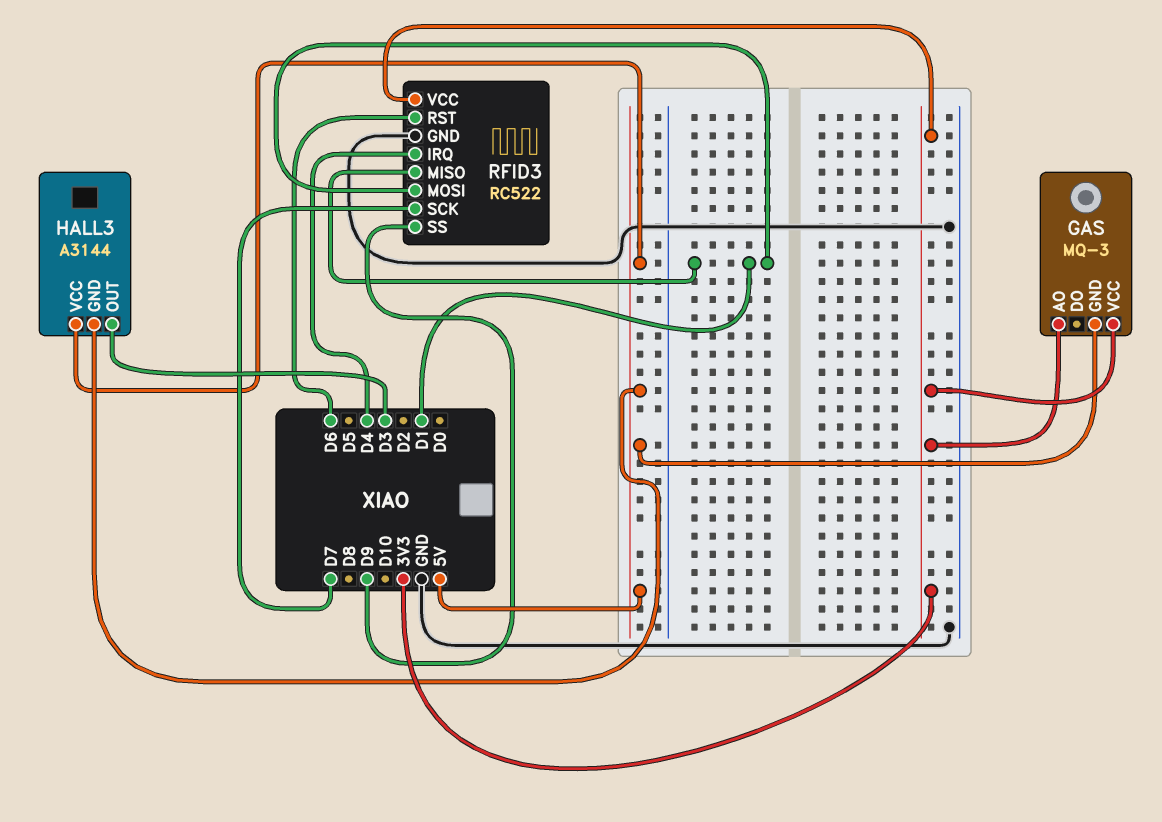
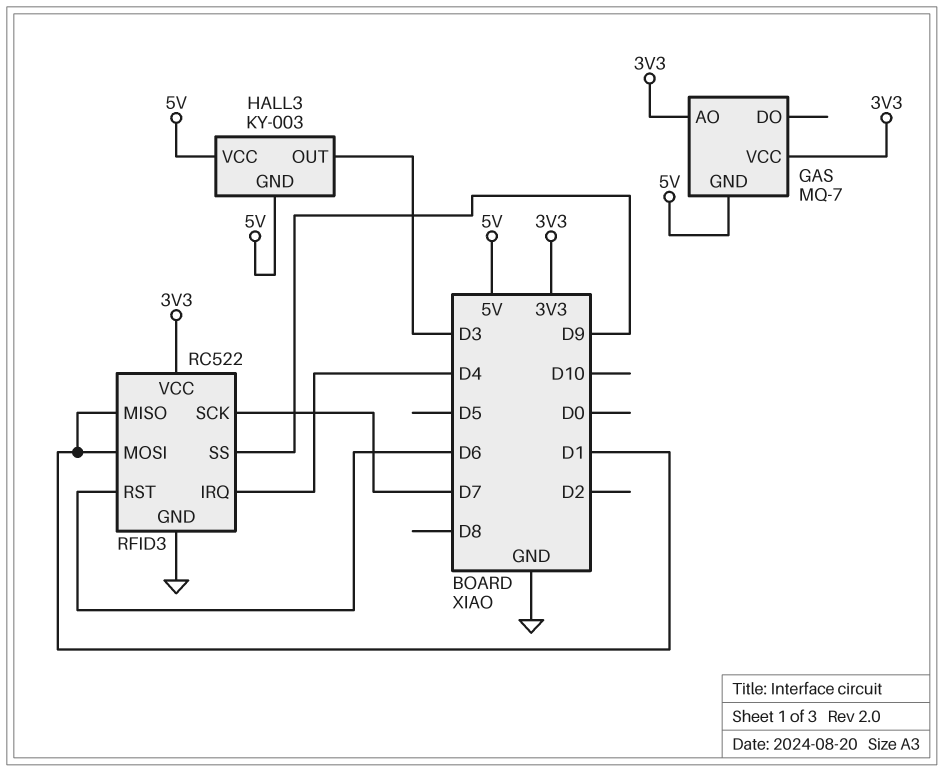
GAS: MQ-3 -> MQ-7
HALL3: A3144 -> KY-003

